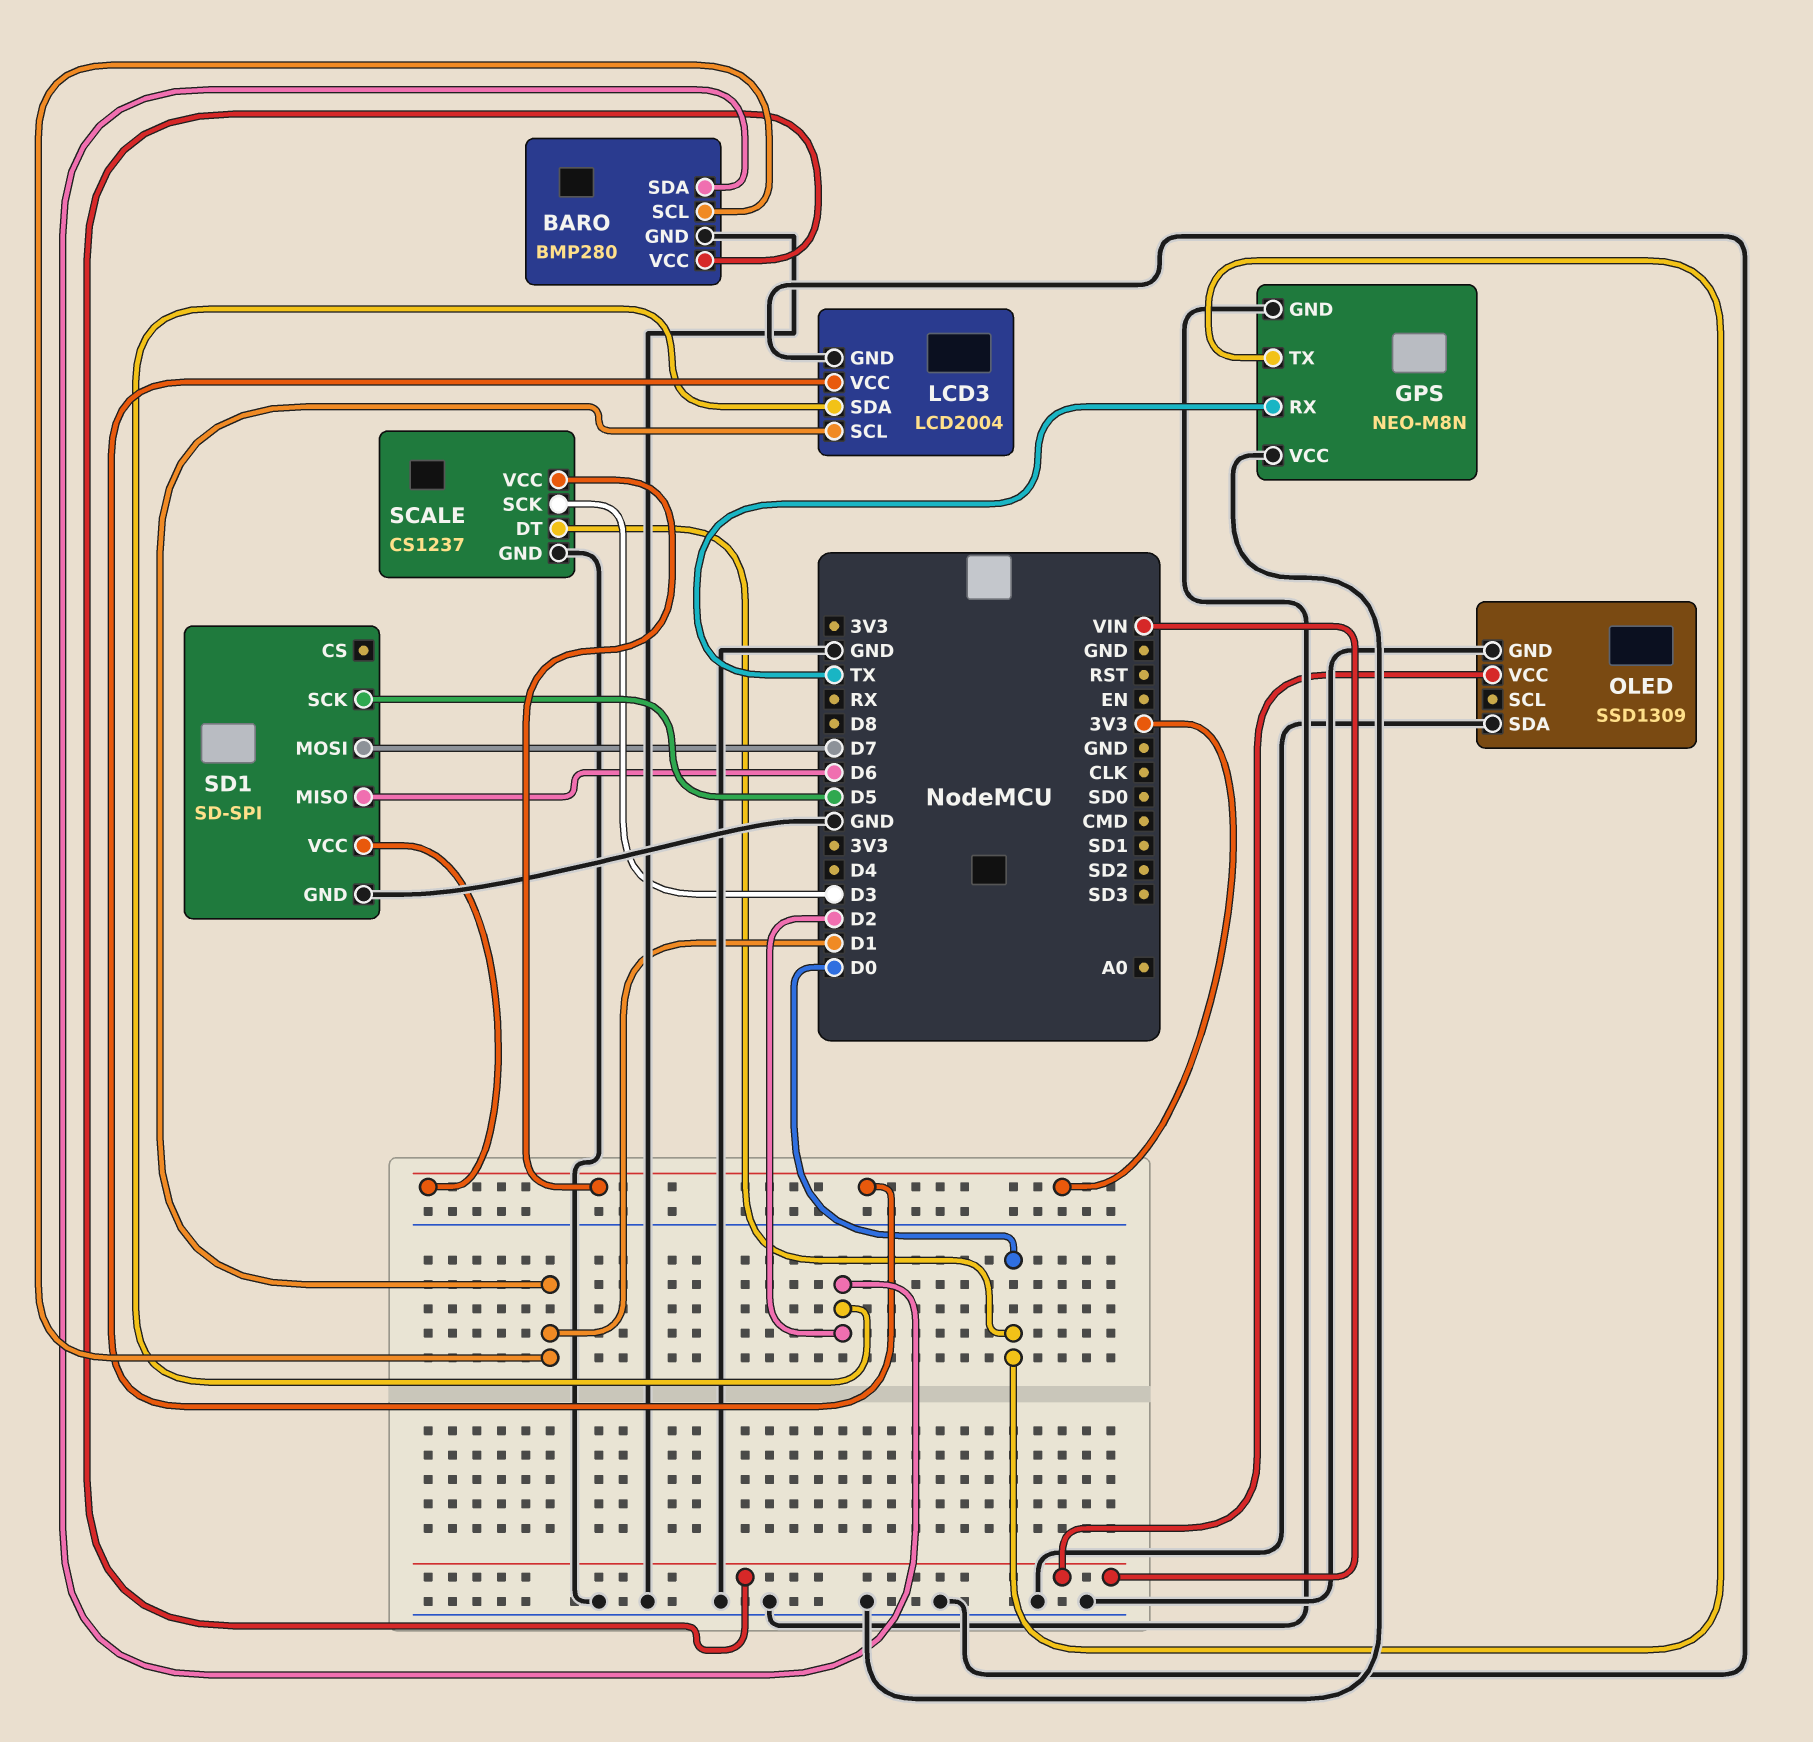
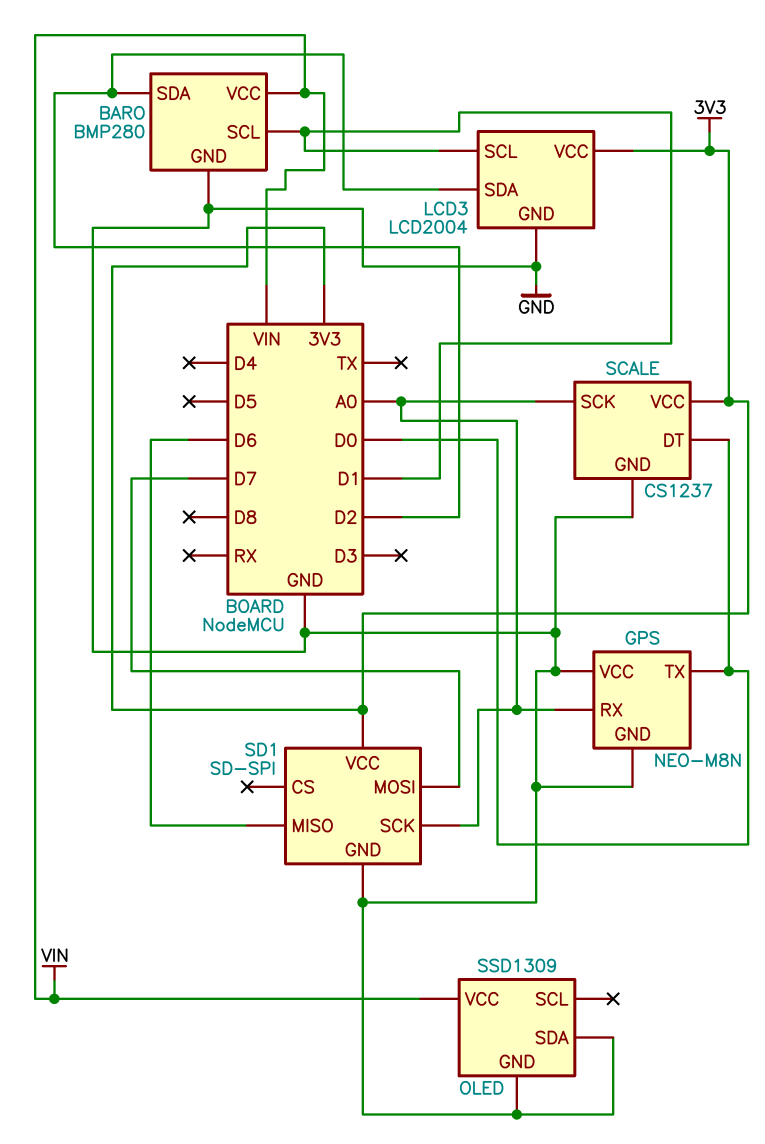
GPS pin RX: TX -> A0
SCALE pin SCK: D3 -> A0
SD1 pin SCK: D5 -> A0

